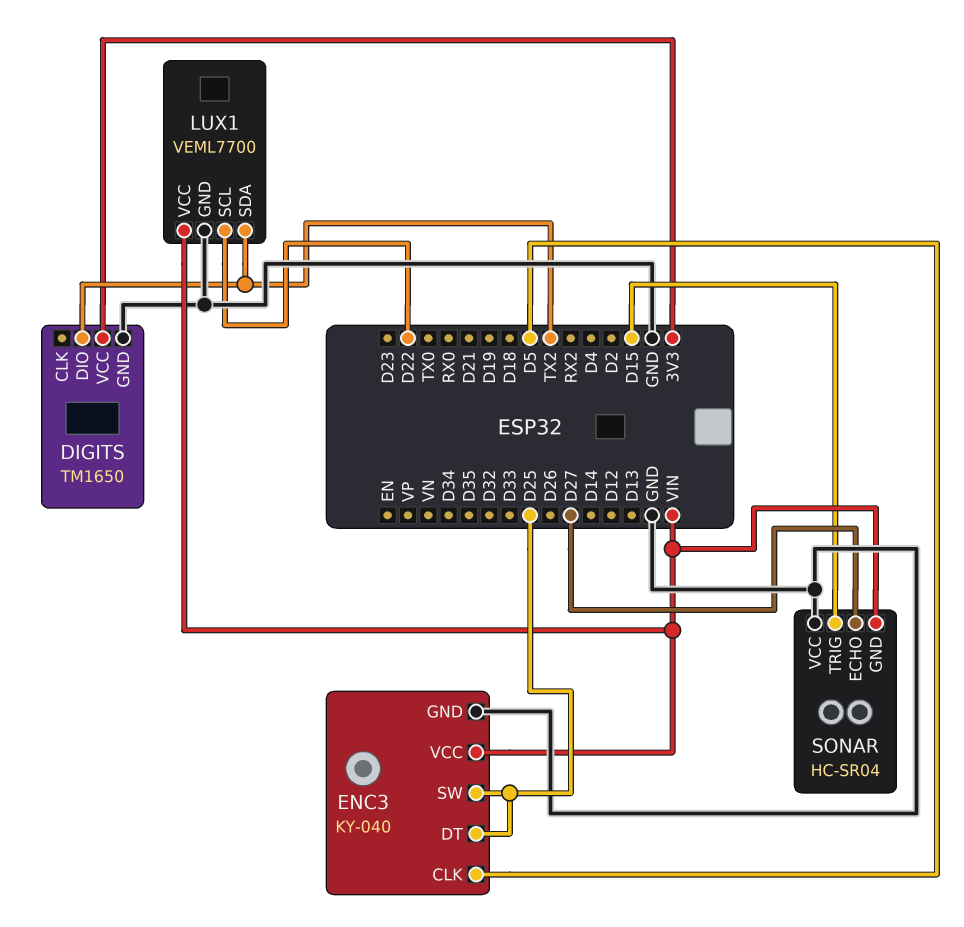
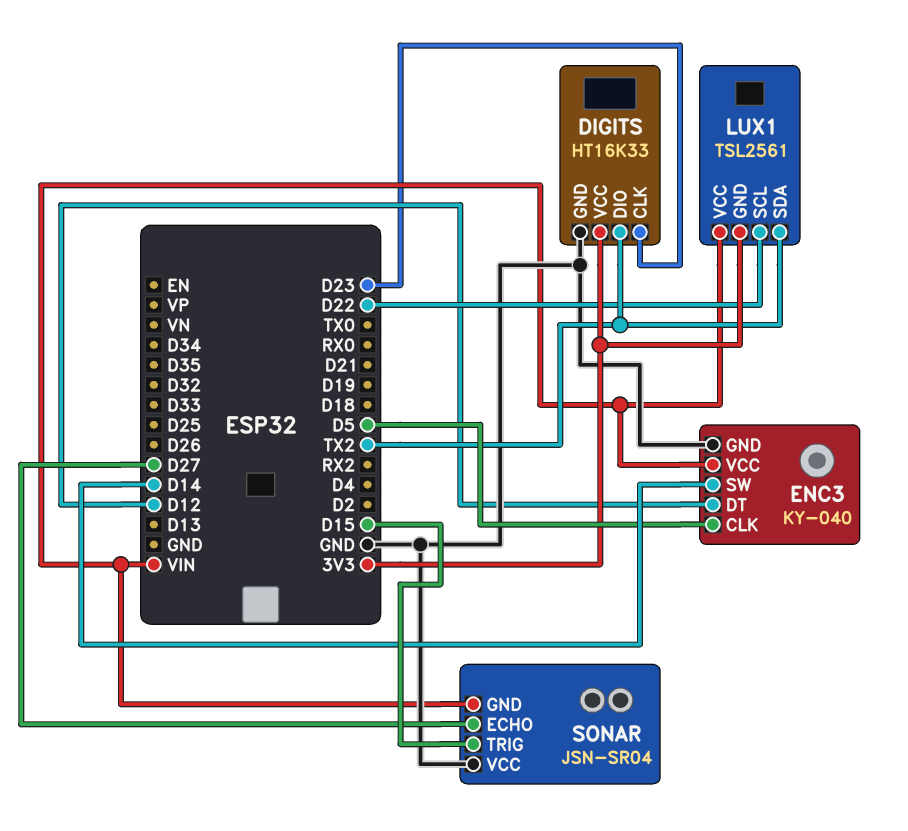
DIGITS: TM1650 -> HT16K33
DIGITS pin CLK: none -> D23
ENC3 pin DT: D25 -> D12
ENC3 pin SW: D25 -> D14
LUX1: VEML7700 -> TSL2561
LUX1 pin GND: GND -> 3V3
SONAR: HC-SR04 -> JSN-SR04

